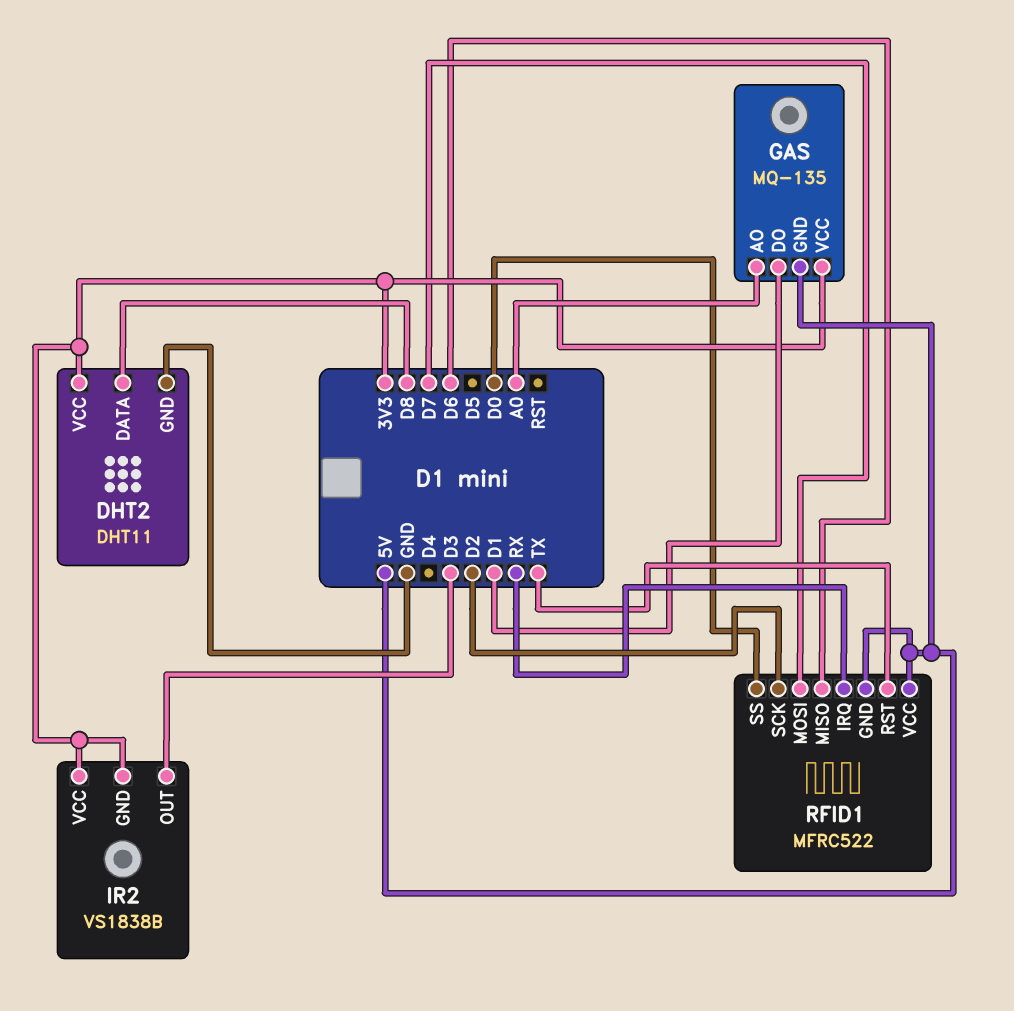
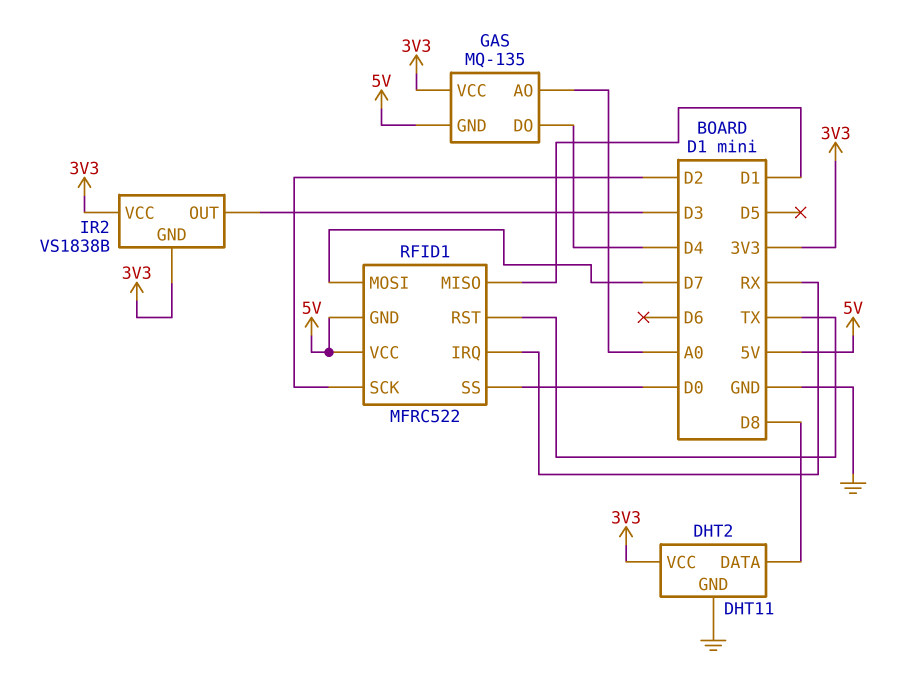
GAS pin DO: D1 -> D4
RFID1 pin MISO: D6 -> D1

